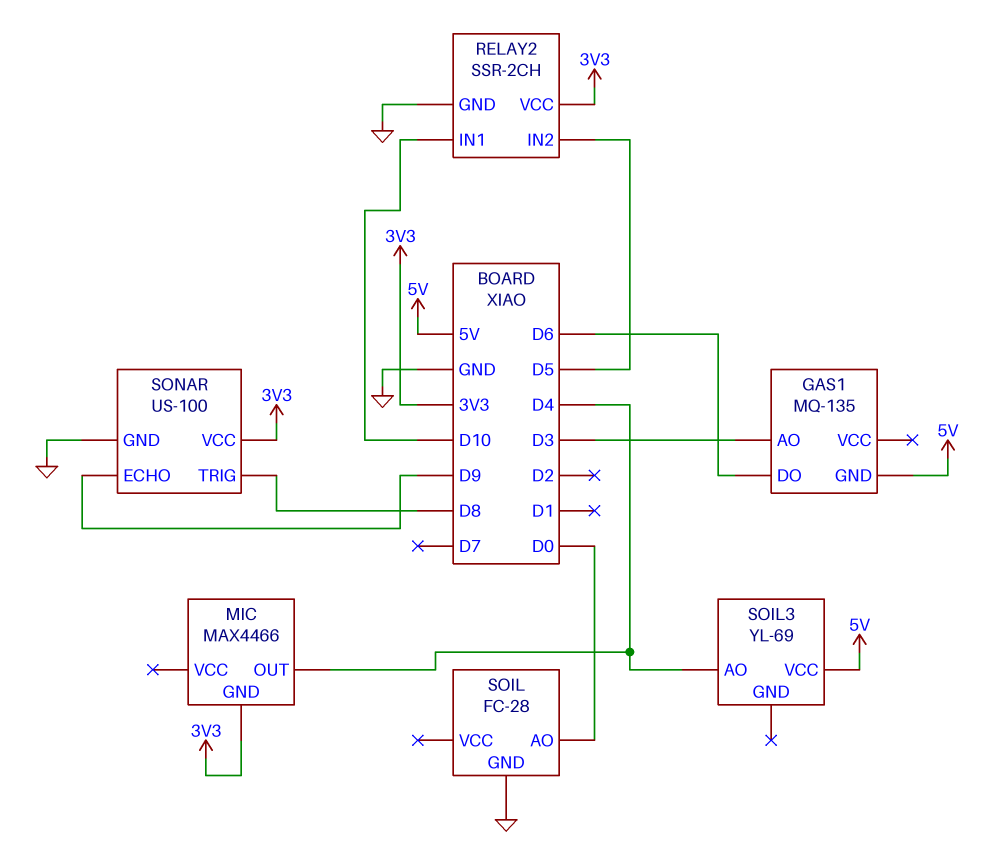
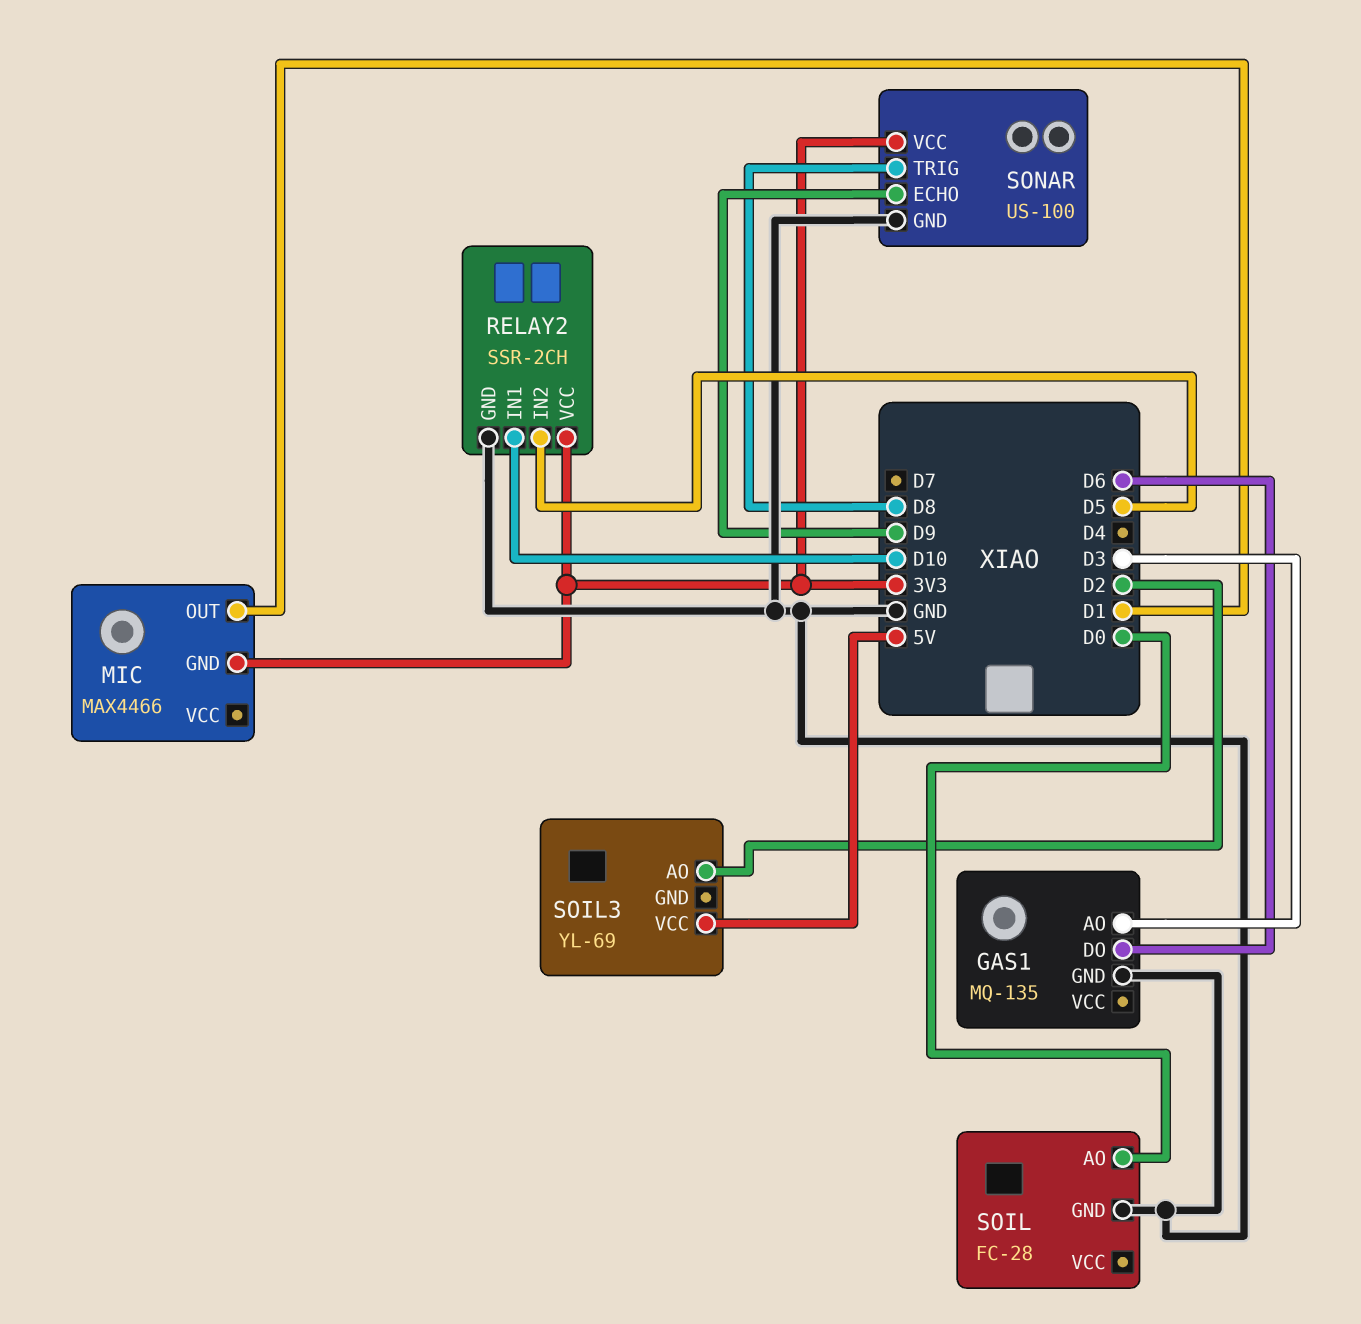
GAS1 pin GND: 5V -> GND
MIC pin OUT: D4 -> D1
SOIL3 pin AO: D4 -> D2

